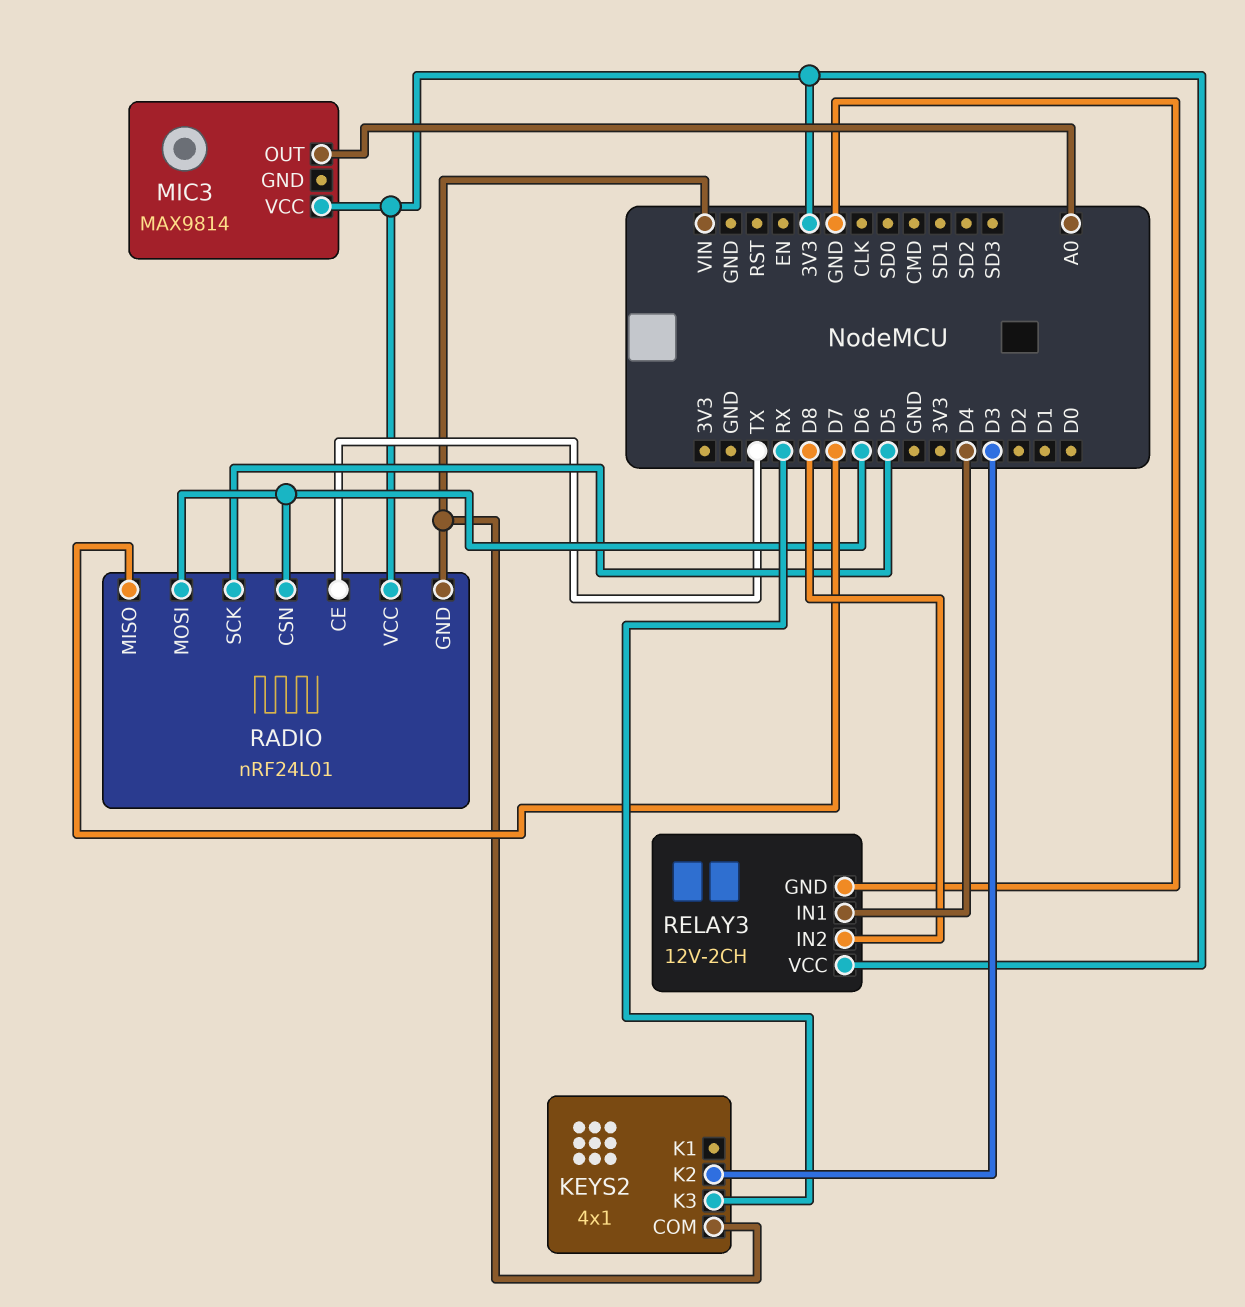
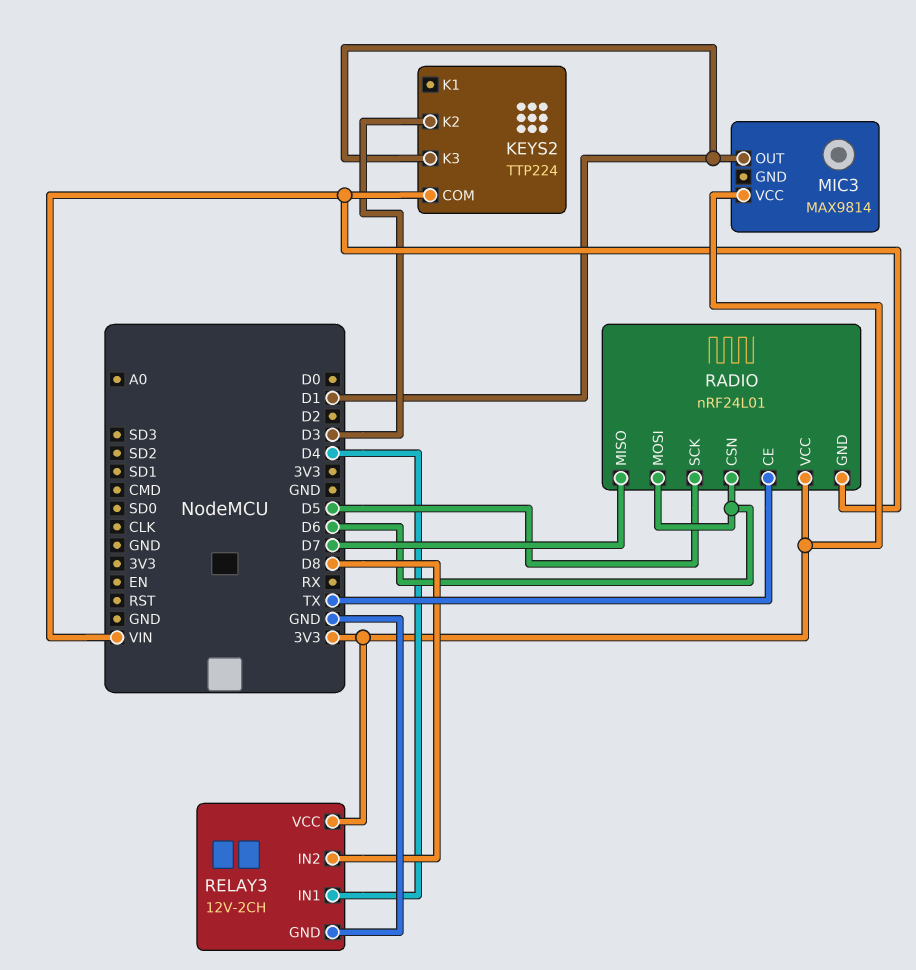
KEYS2: 4x1 -> TTP224
KEYS2 pin K3: RX -> D1
MIC3 pin OUT: A0 -> D1

